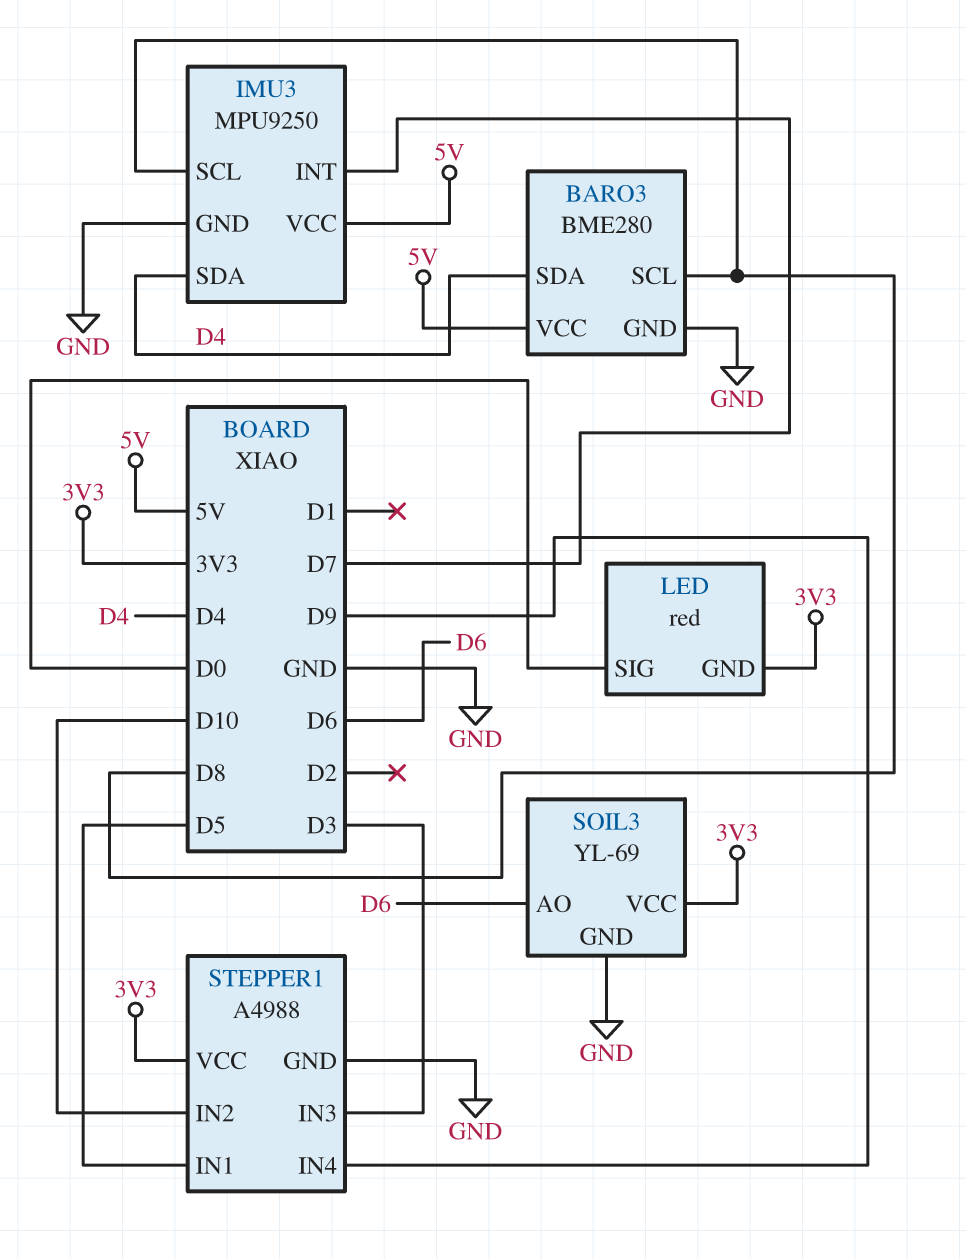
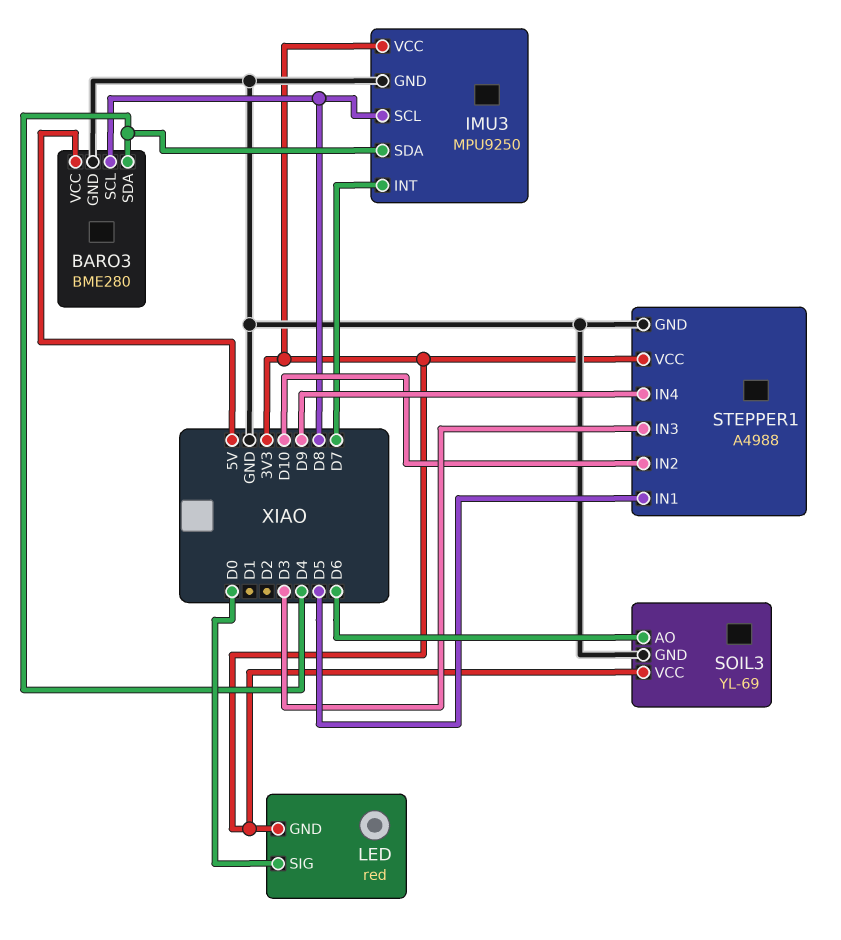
IMU3 pin VCC: 5V -> 3V3

